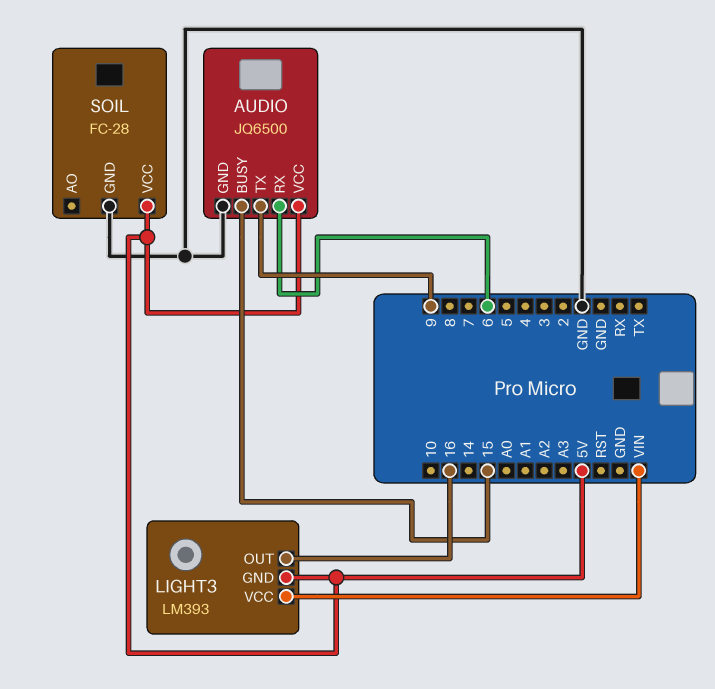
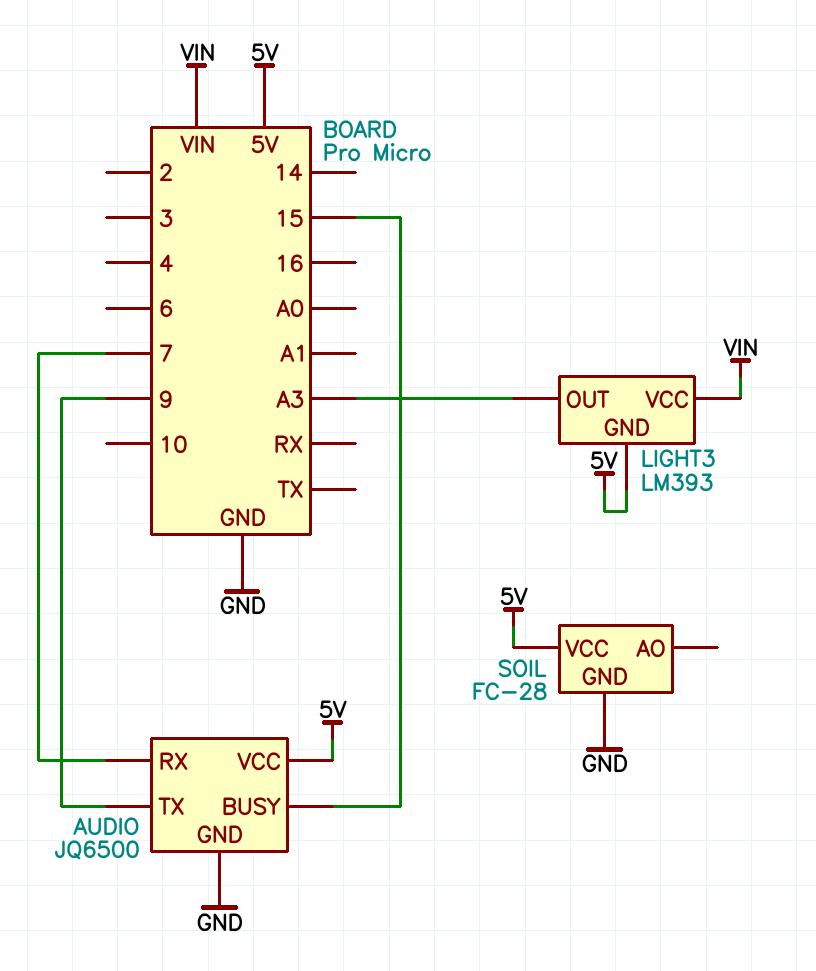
AUDIO pin RX: 6 -> 7
LIGHT3 pin OUT: 16 -> A3

